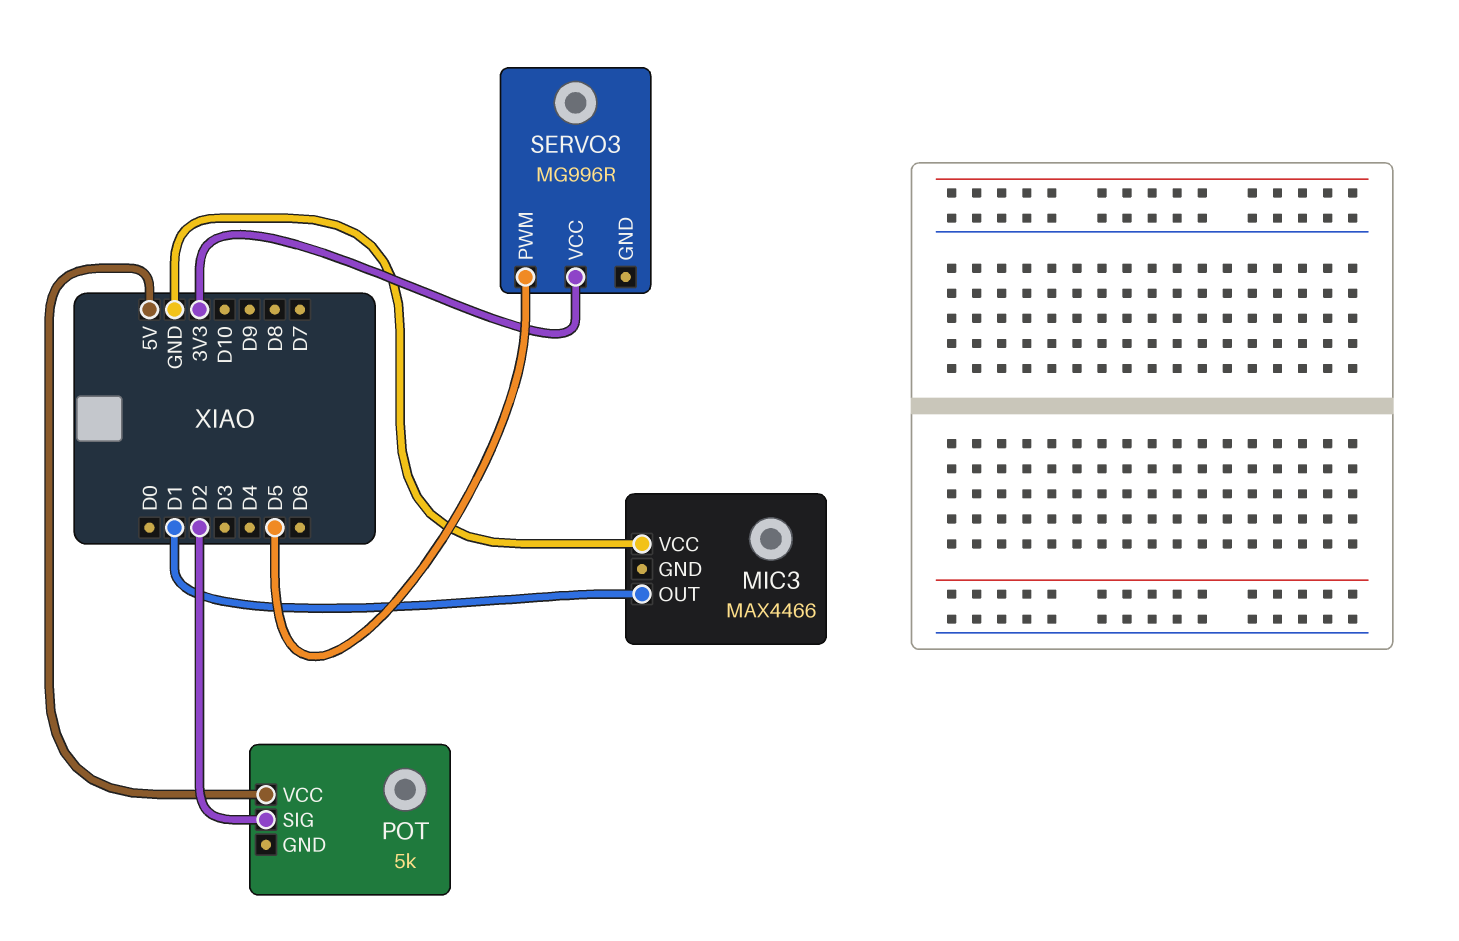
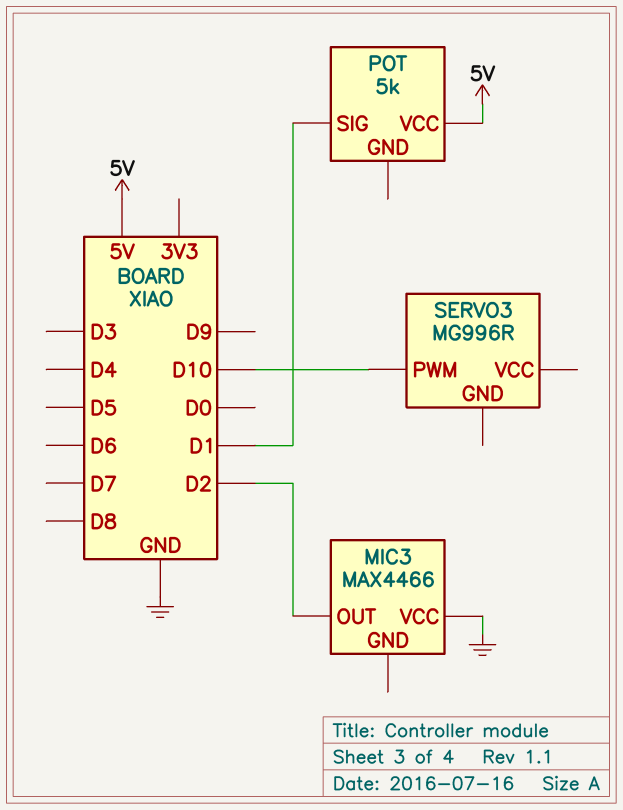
MIC3 pin OUT: D1 -> D2
POT pin SIG: D2 -> D1
SERVO3 pin PWM: D5 -> D10
SERVO3 pin VCC: 3V3 -> none

